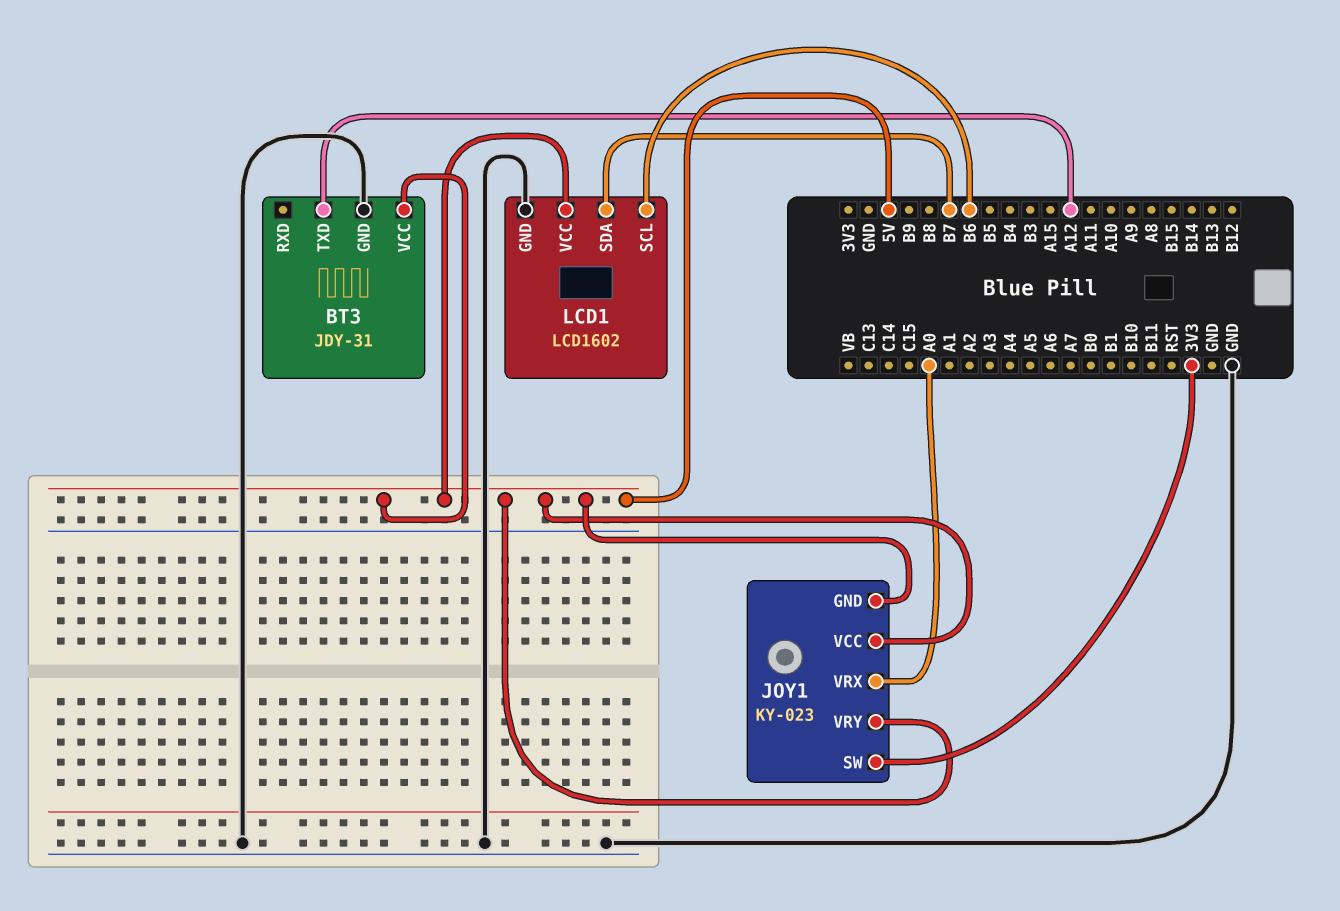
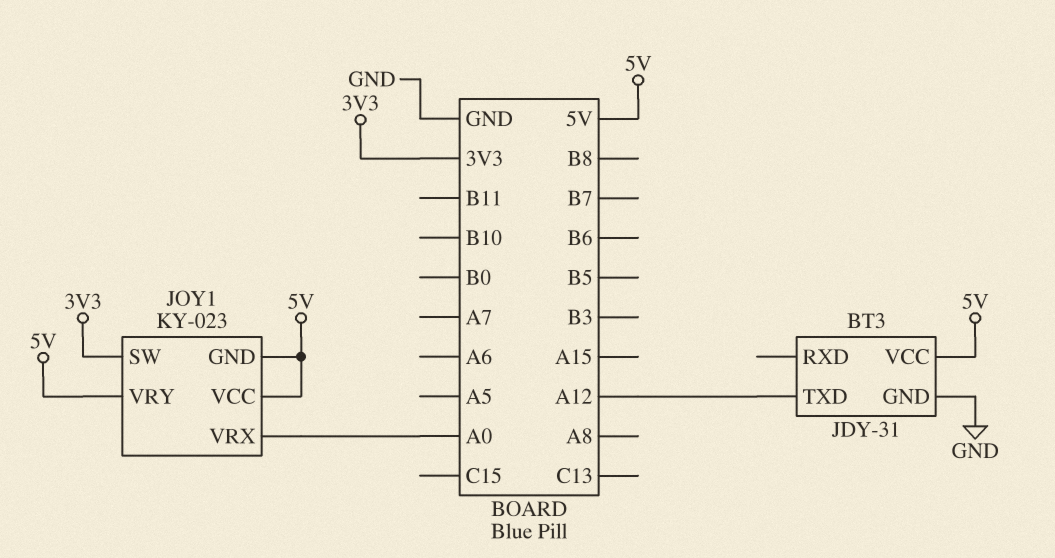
LCD1: LCD1602 -> none
LCD1 pin GND: GND -> none
LCD1 pin SCL: B6 -> none
LCD1 pin SDA: B7 -> none
LCD1 pin VCC: 5V -> none

